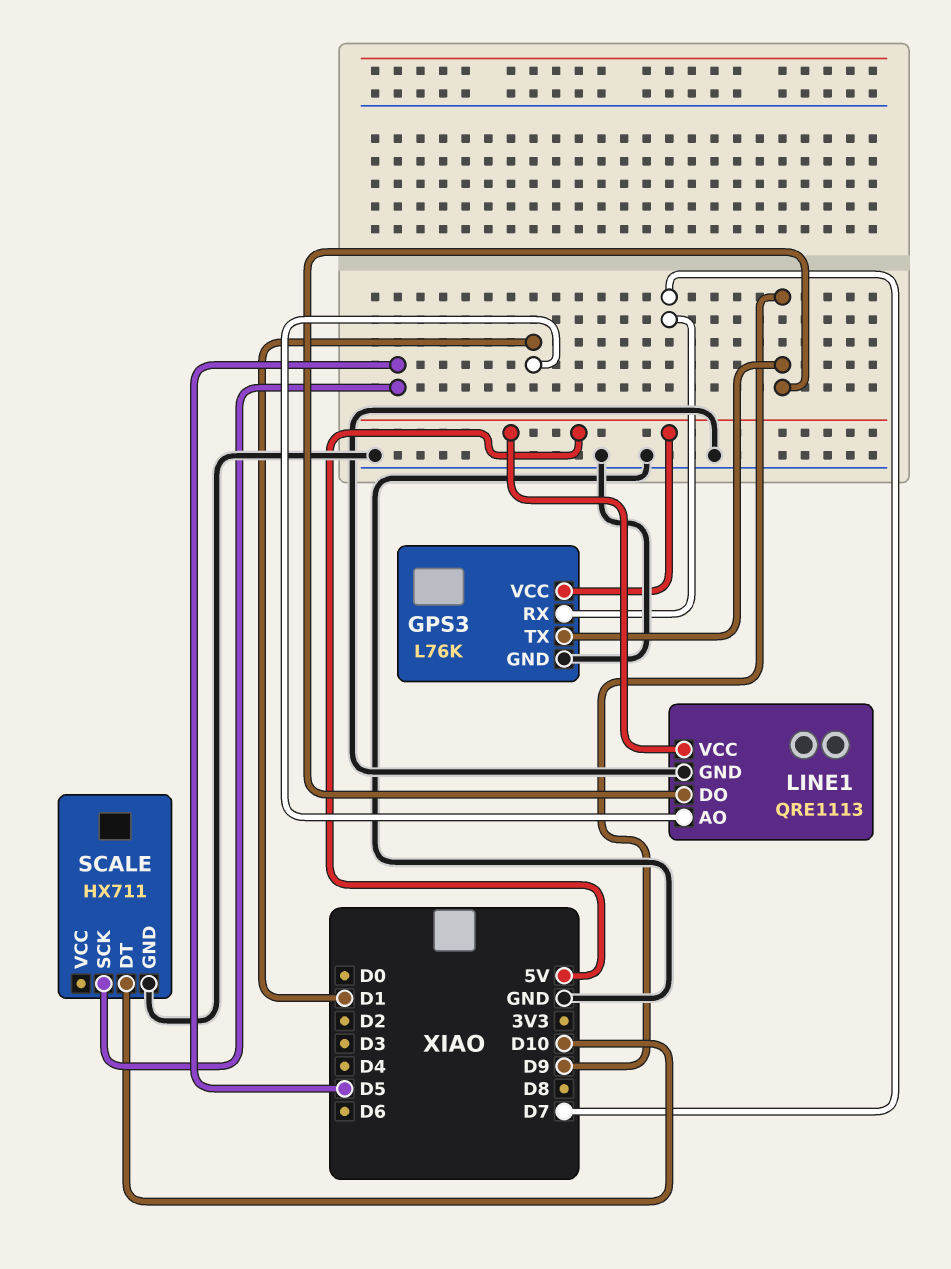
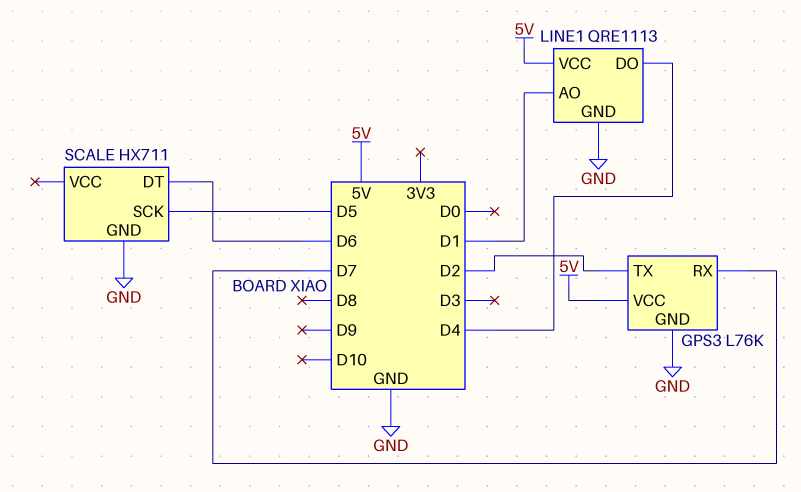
GPS3 pin TX: D9 -> D2
LINE1 pin DO: D9 -> D4
SCALE pin DT: D10 -> D6

